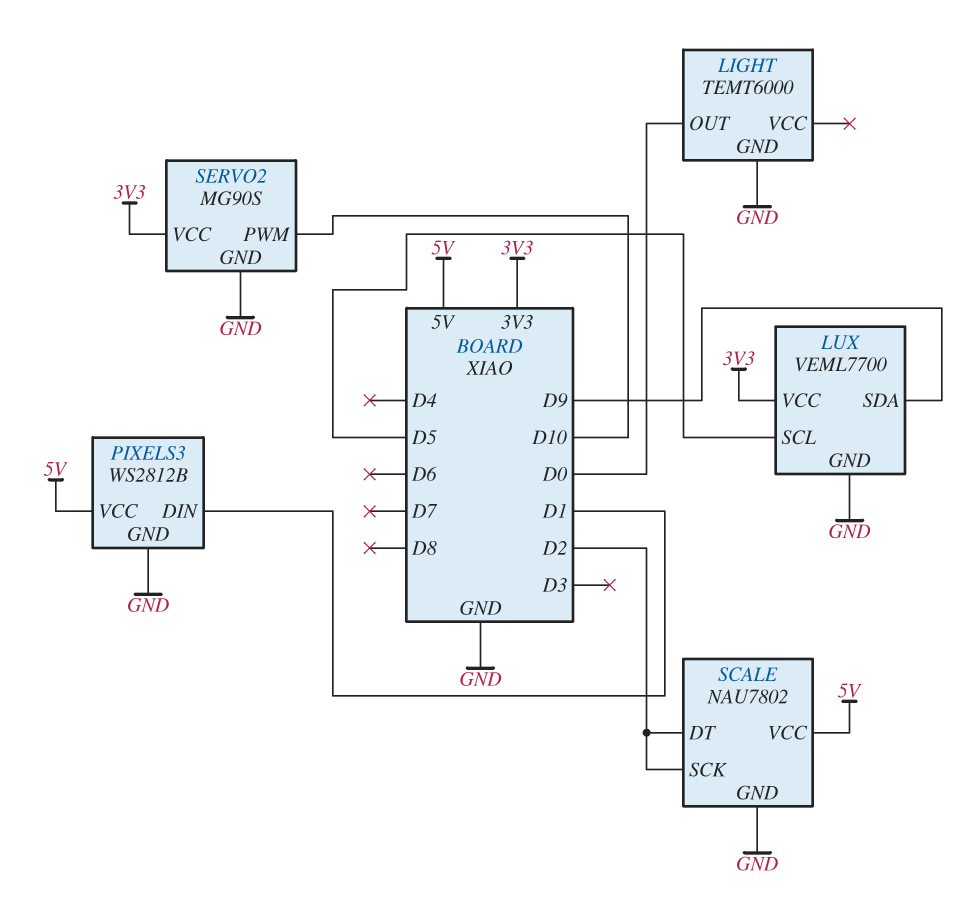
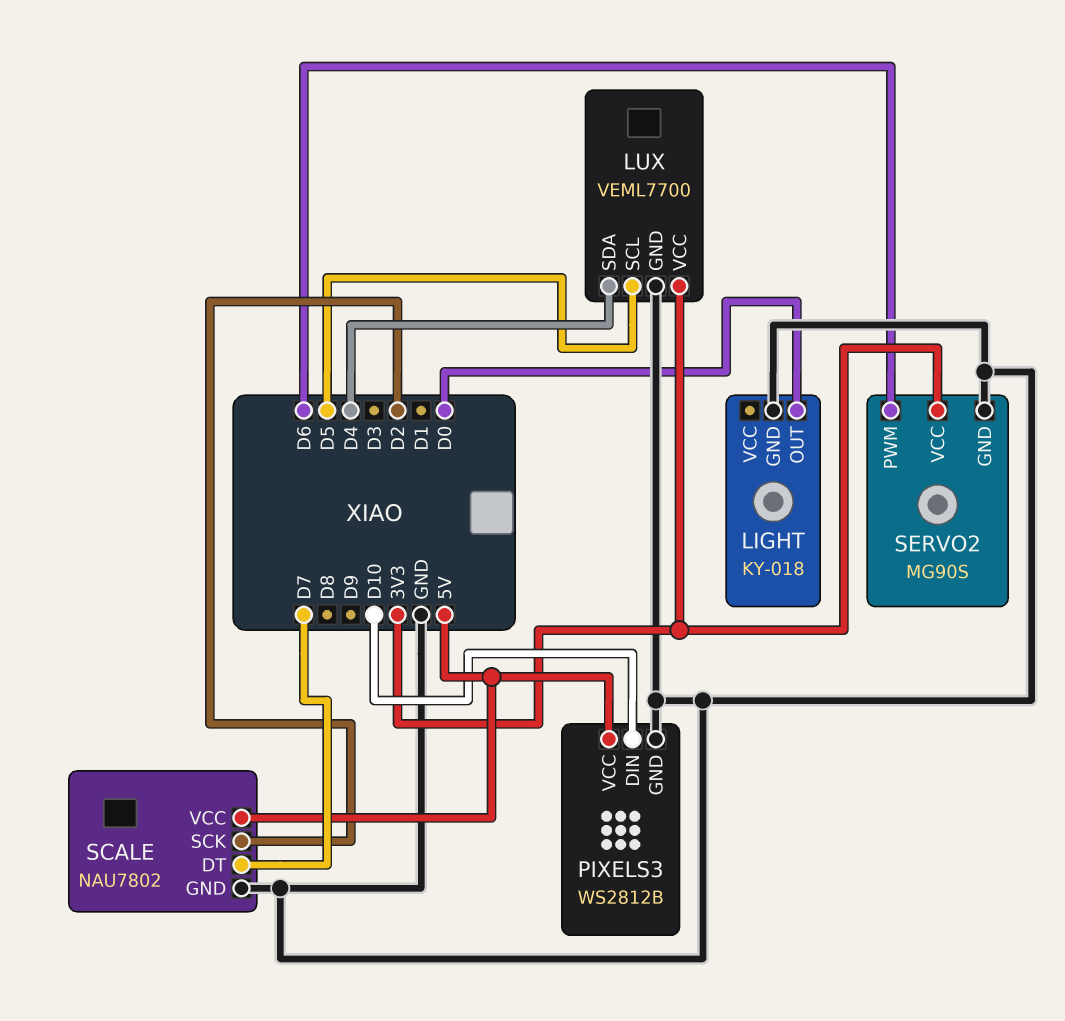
LIGHT: TEMT6000 -> KY-018
LUX pin SDA: D9 -> D4
PIXELS3 pin DIN: D1 -> D10
SCALE pin DT: D2 -> D7
SERVO2 pin PWM: D10 -> D6

